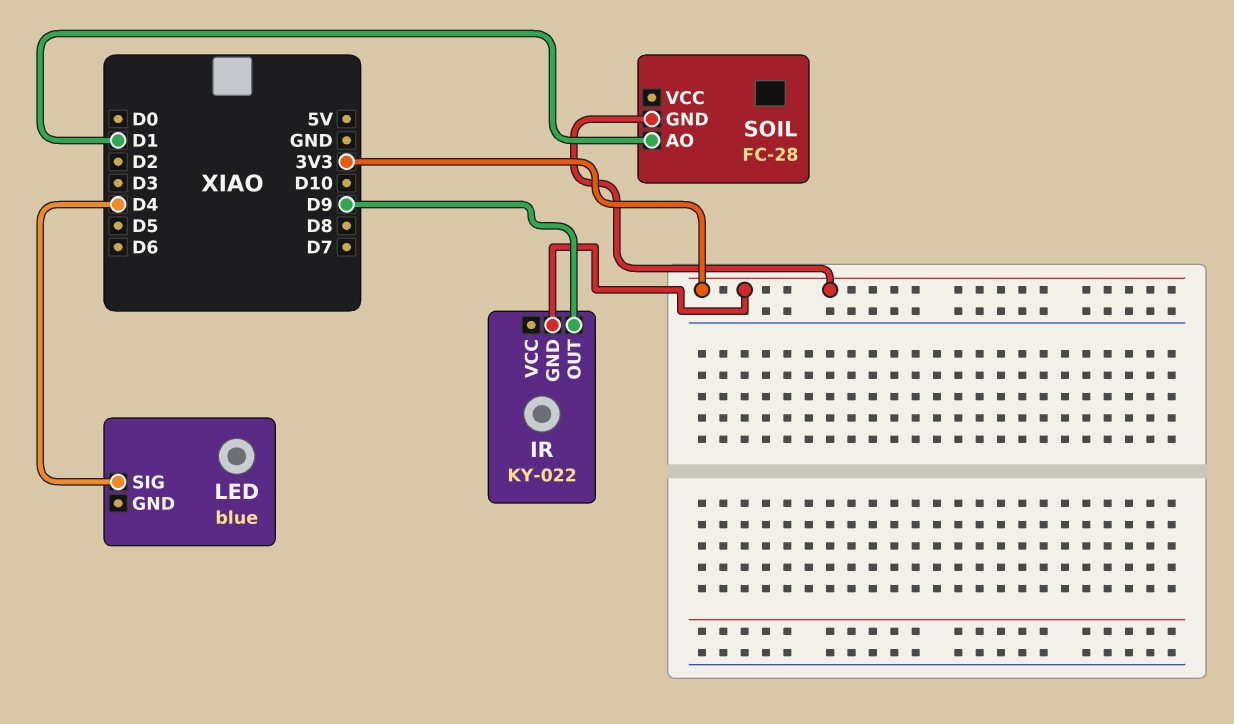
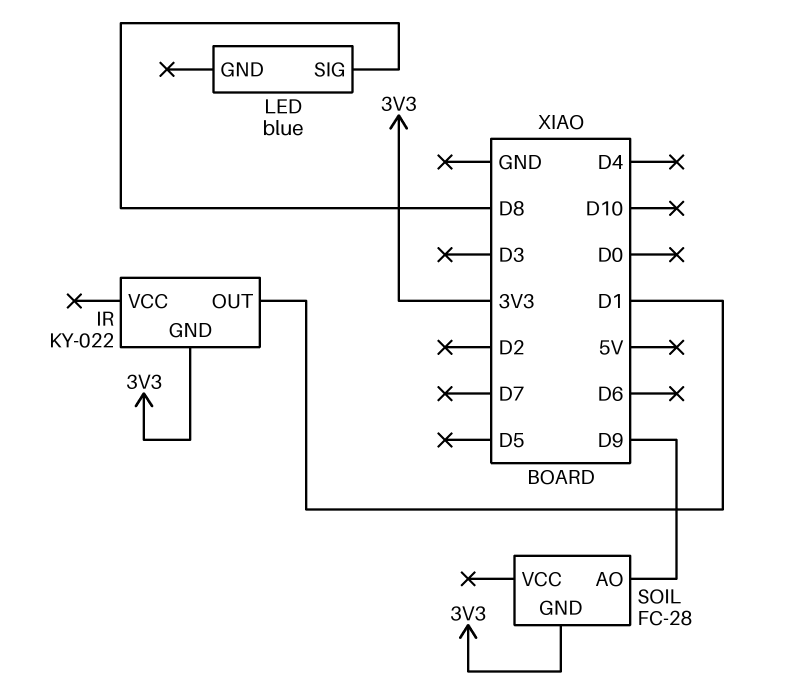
IR pin OUT: D9 -> D1
LED pin SIG: D4 -> D8
SOIL pin AO: D1 -> D9

